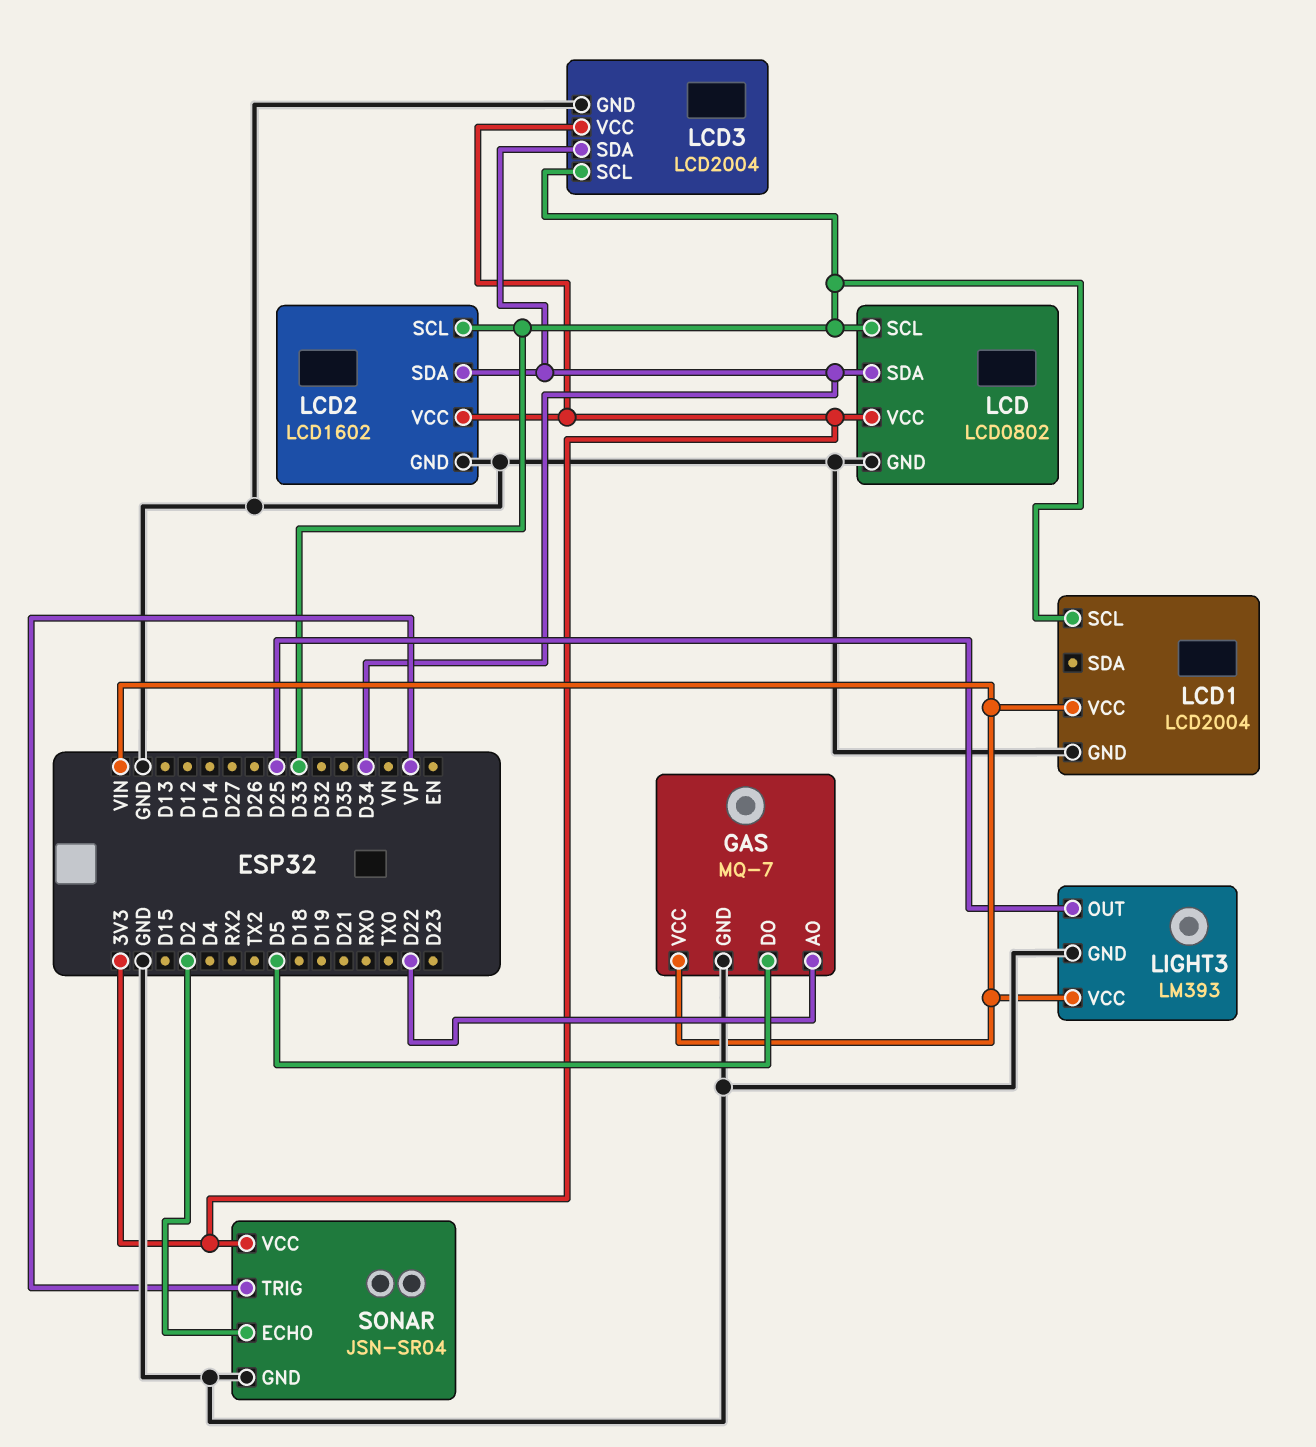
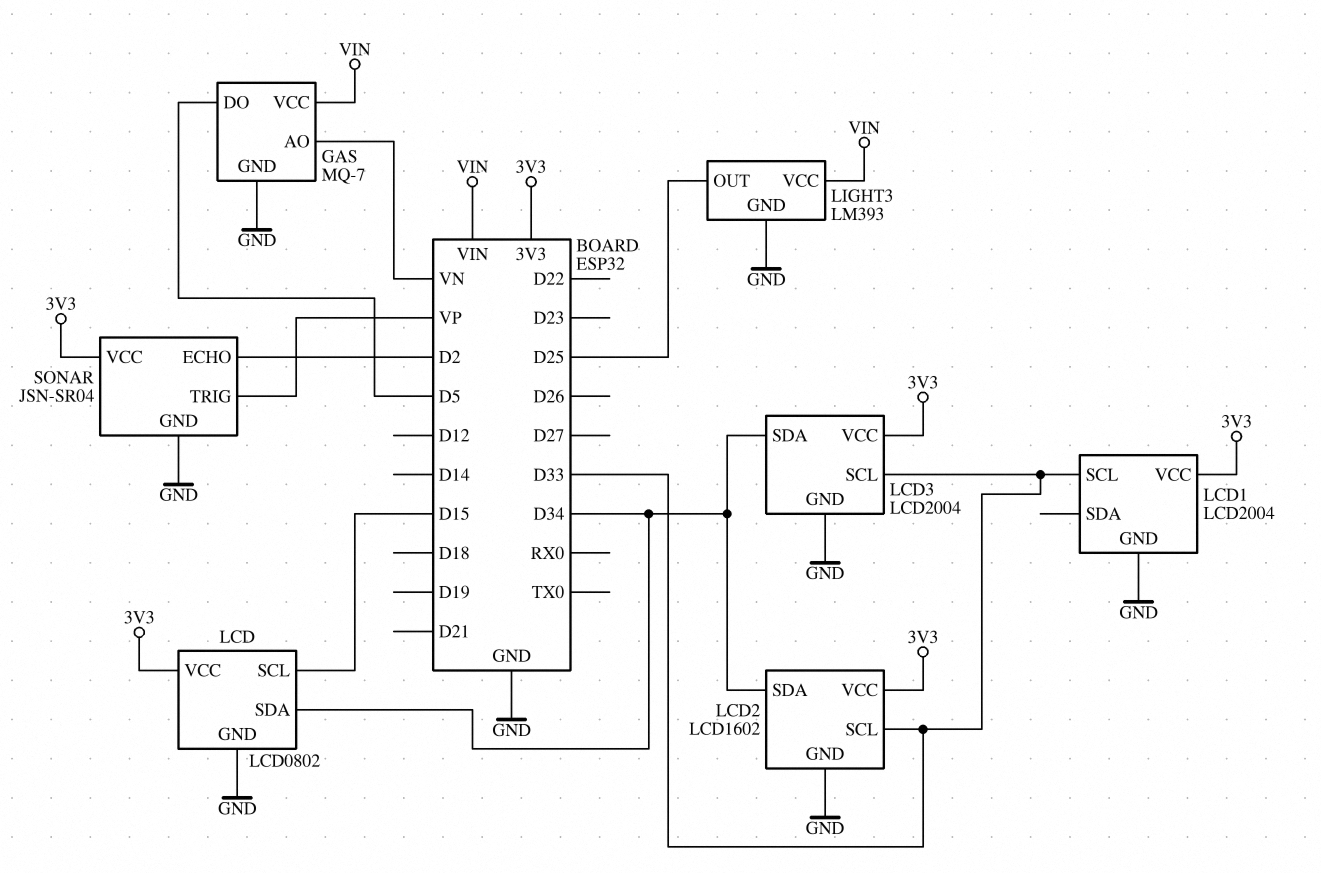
GAS pin AO: D22 -> VN
LCD pin SCL: D33 -> D15
LCD1 pin VCC: VIN -> 3V3

